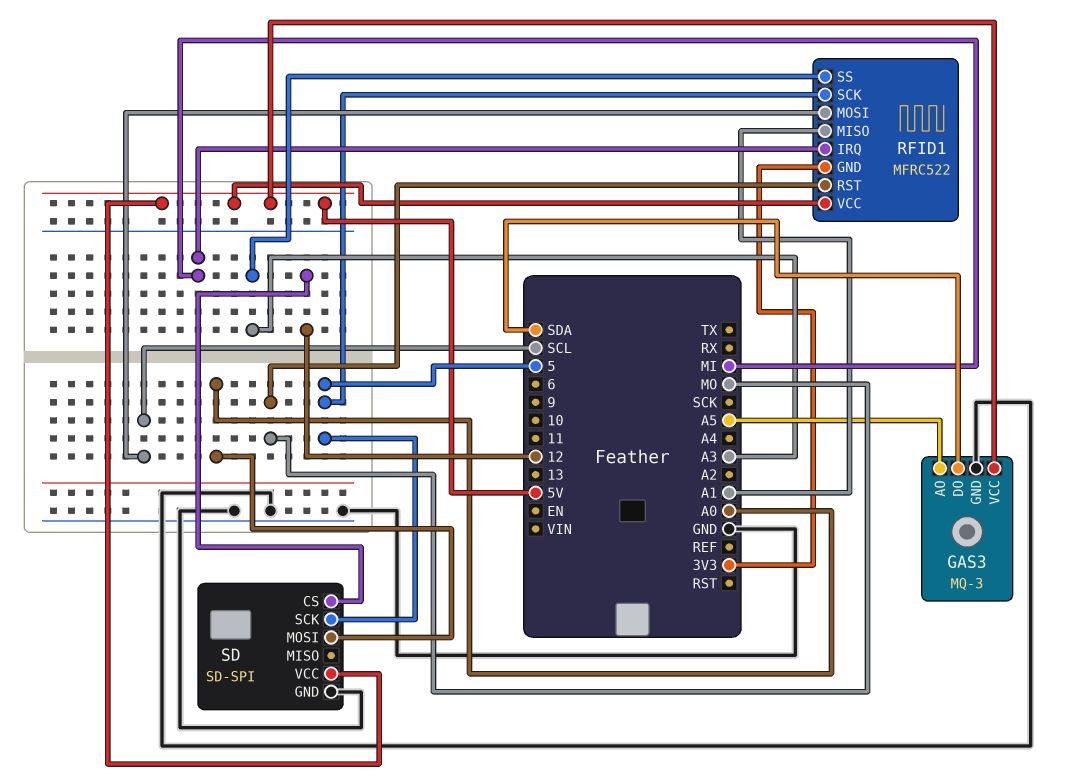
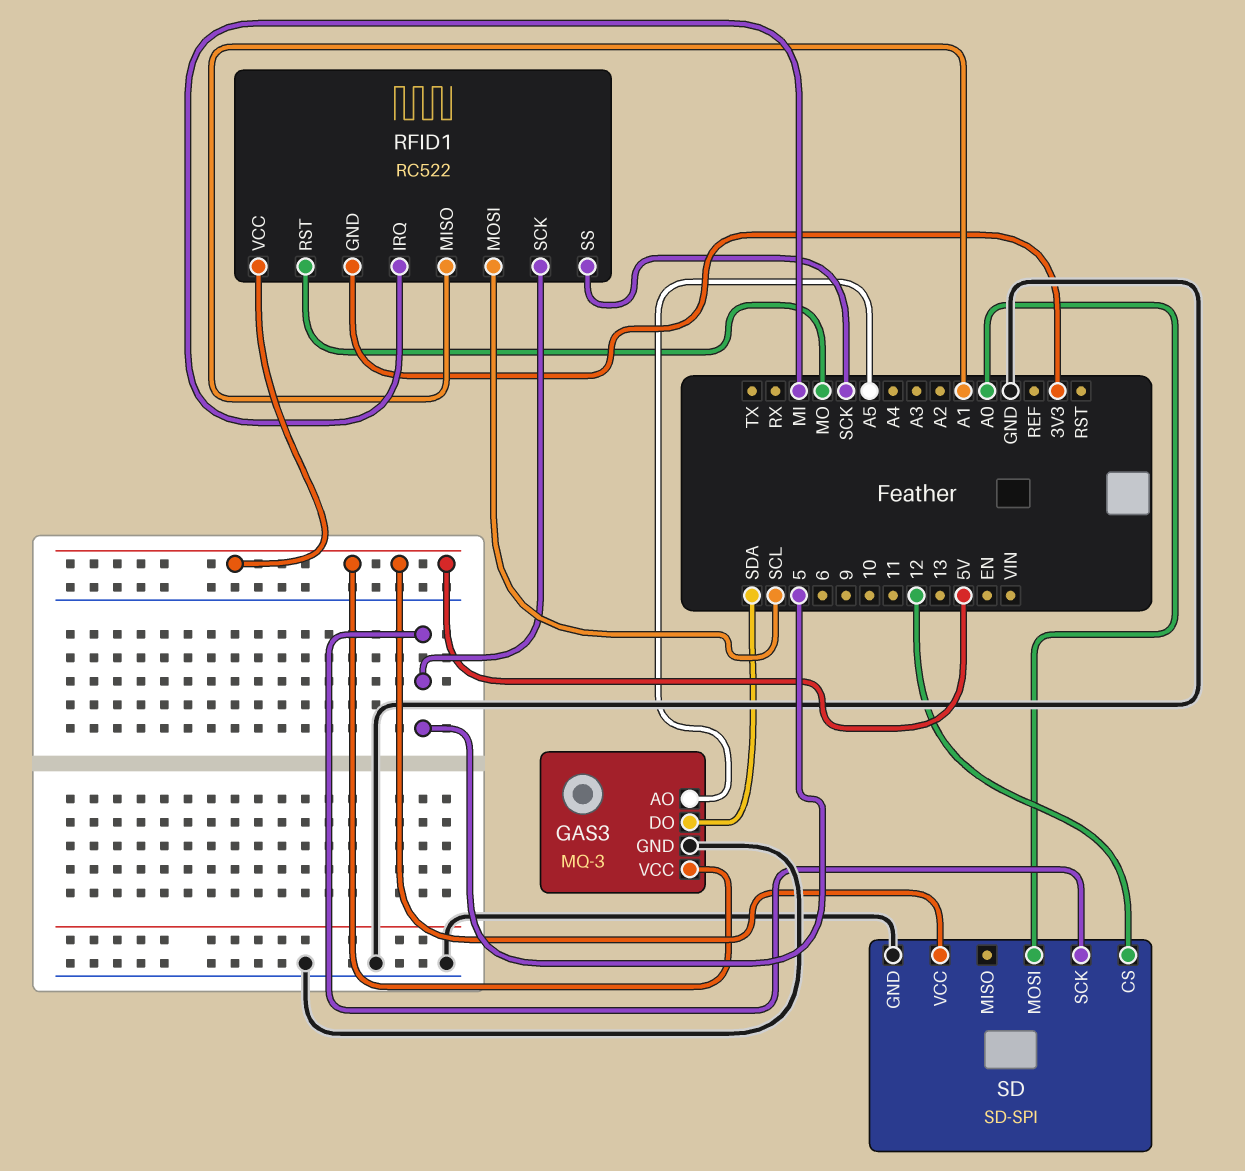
RFID1: MFRC522 -> RC522
RFID1 pin SS: A3 -> SCK

